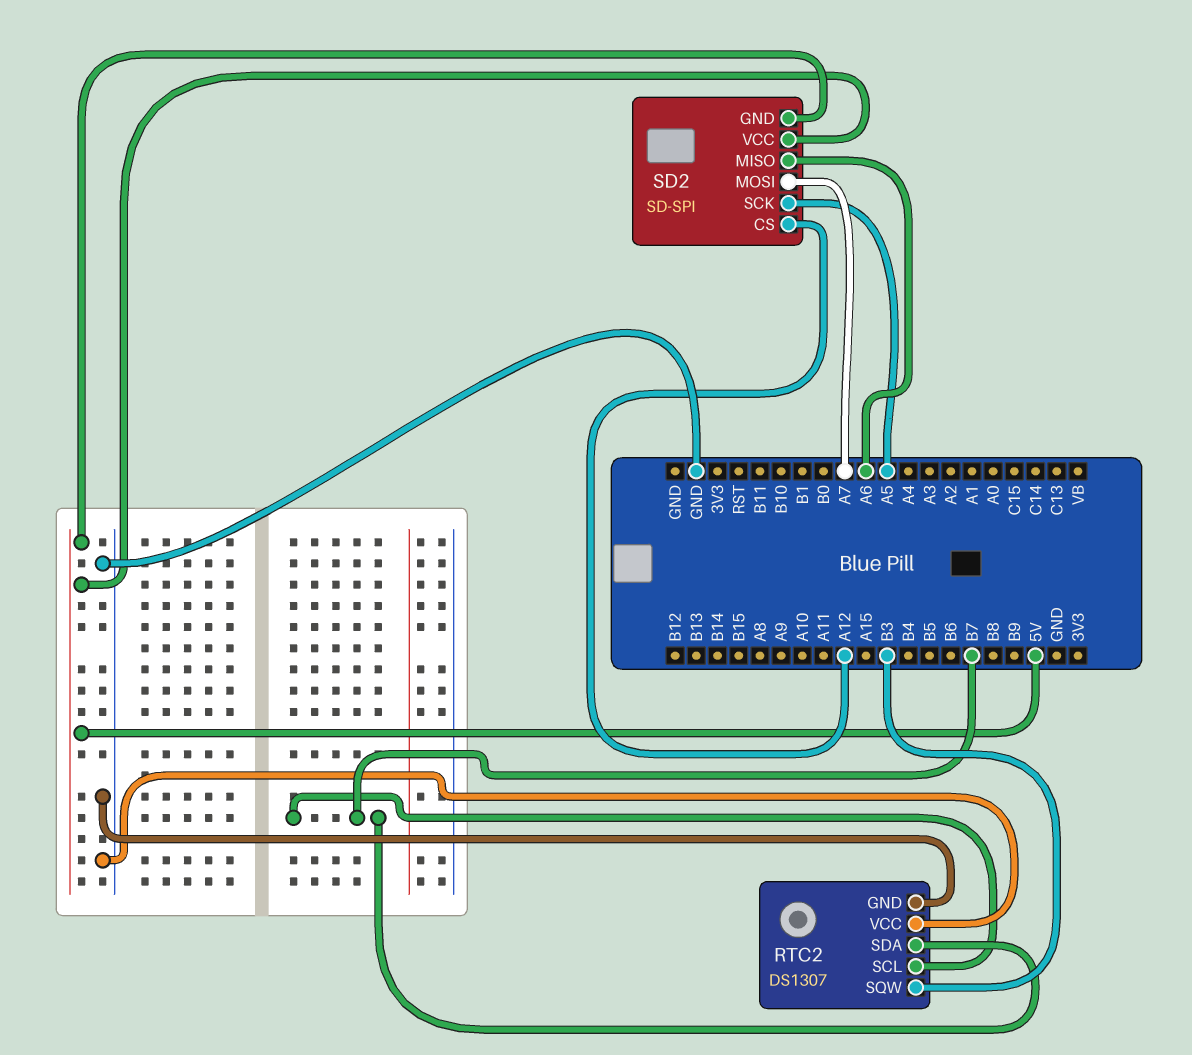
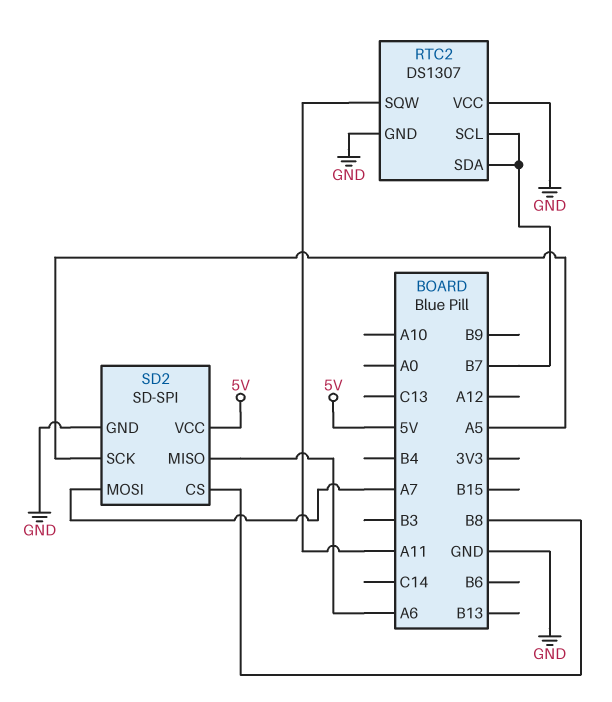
RTC2 pin SQW: B3 -> A11
SD2 pin CS: A12 -> B8
SD2 pin GND: 5V -> GND

